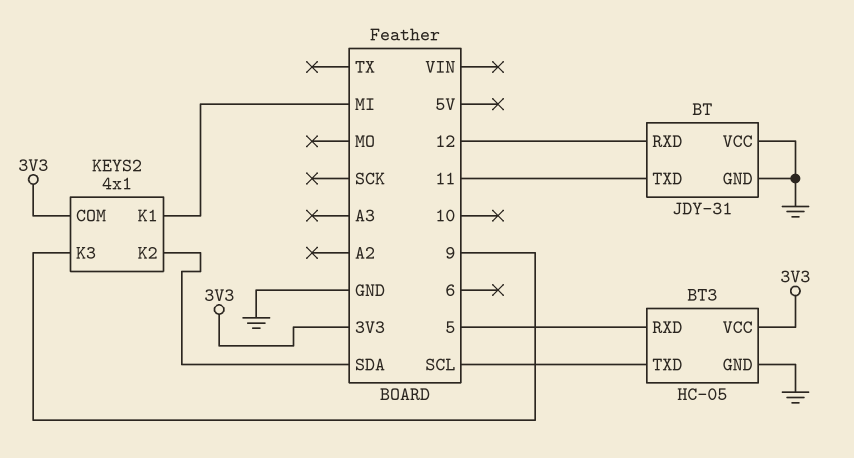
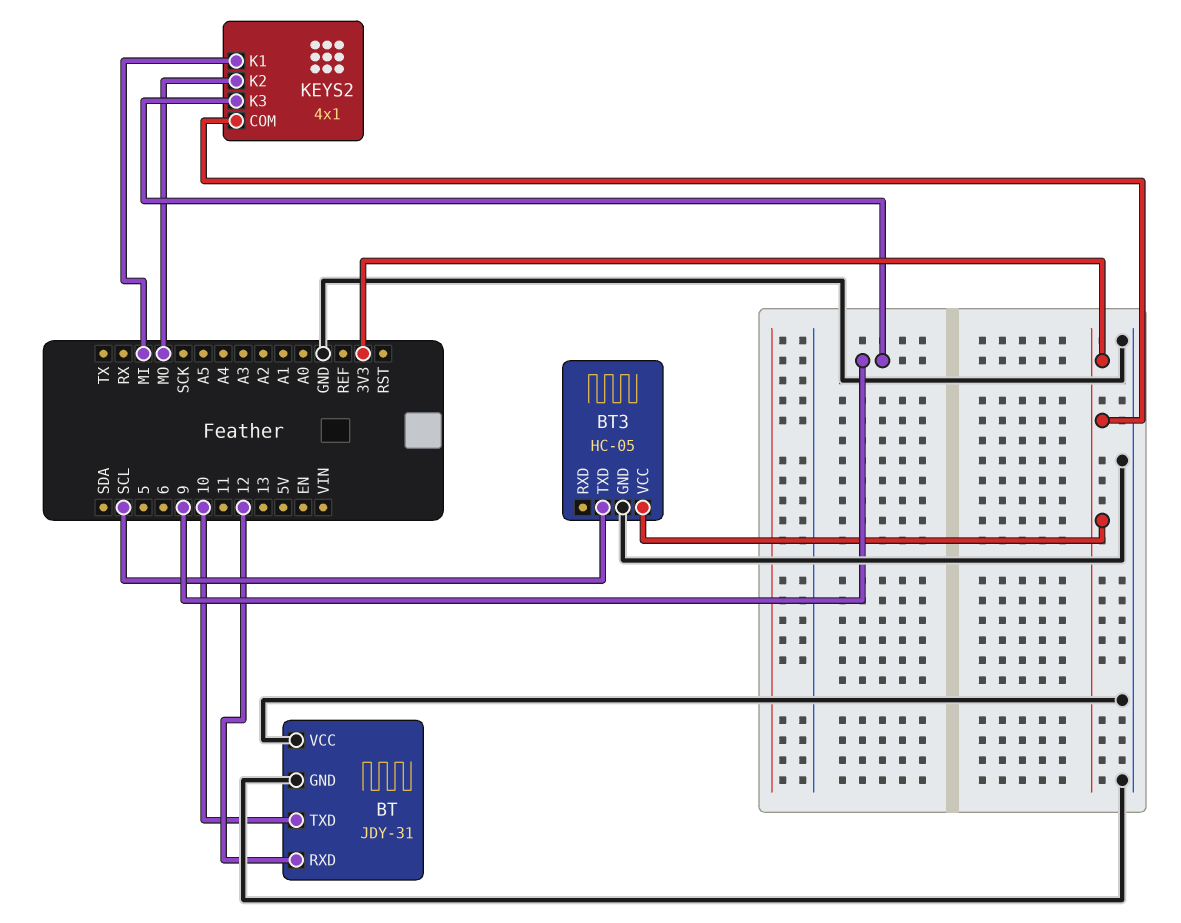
BT pin TXD: 11 -> 10
BT3 pin RXD: 5 -> none
KEYS2 pin K2: SDA -> MO

